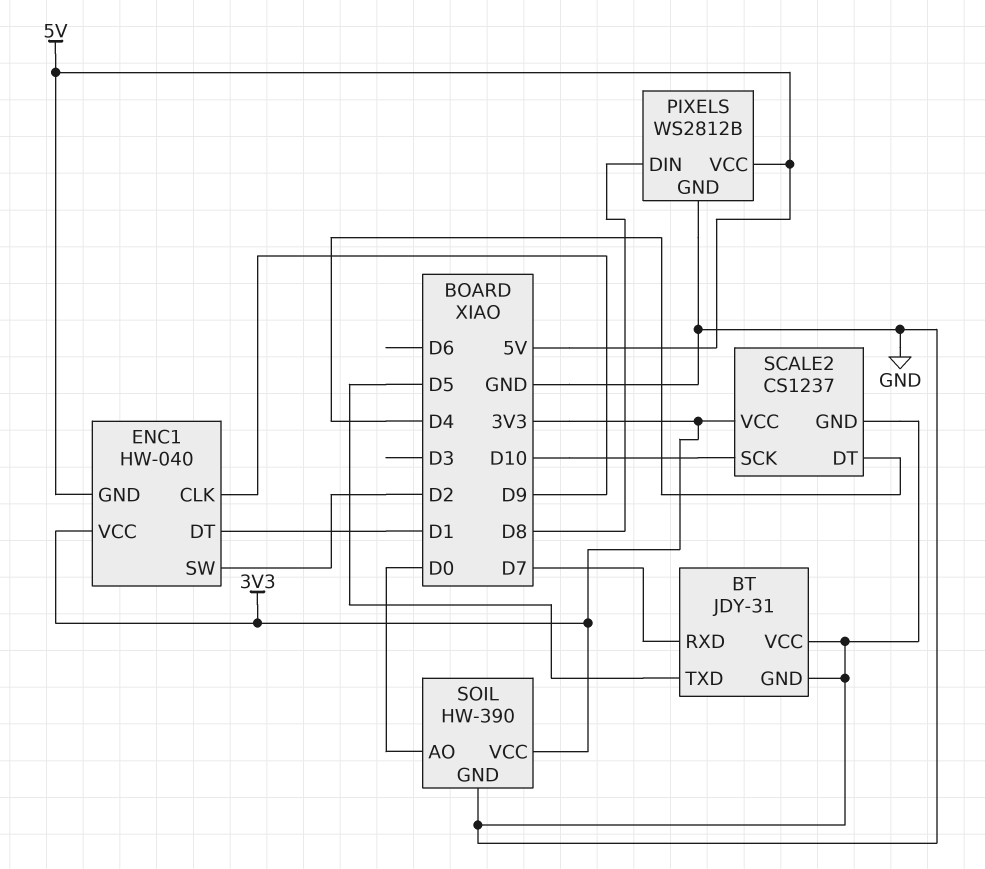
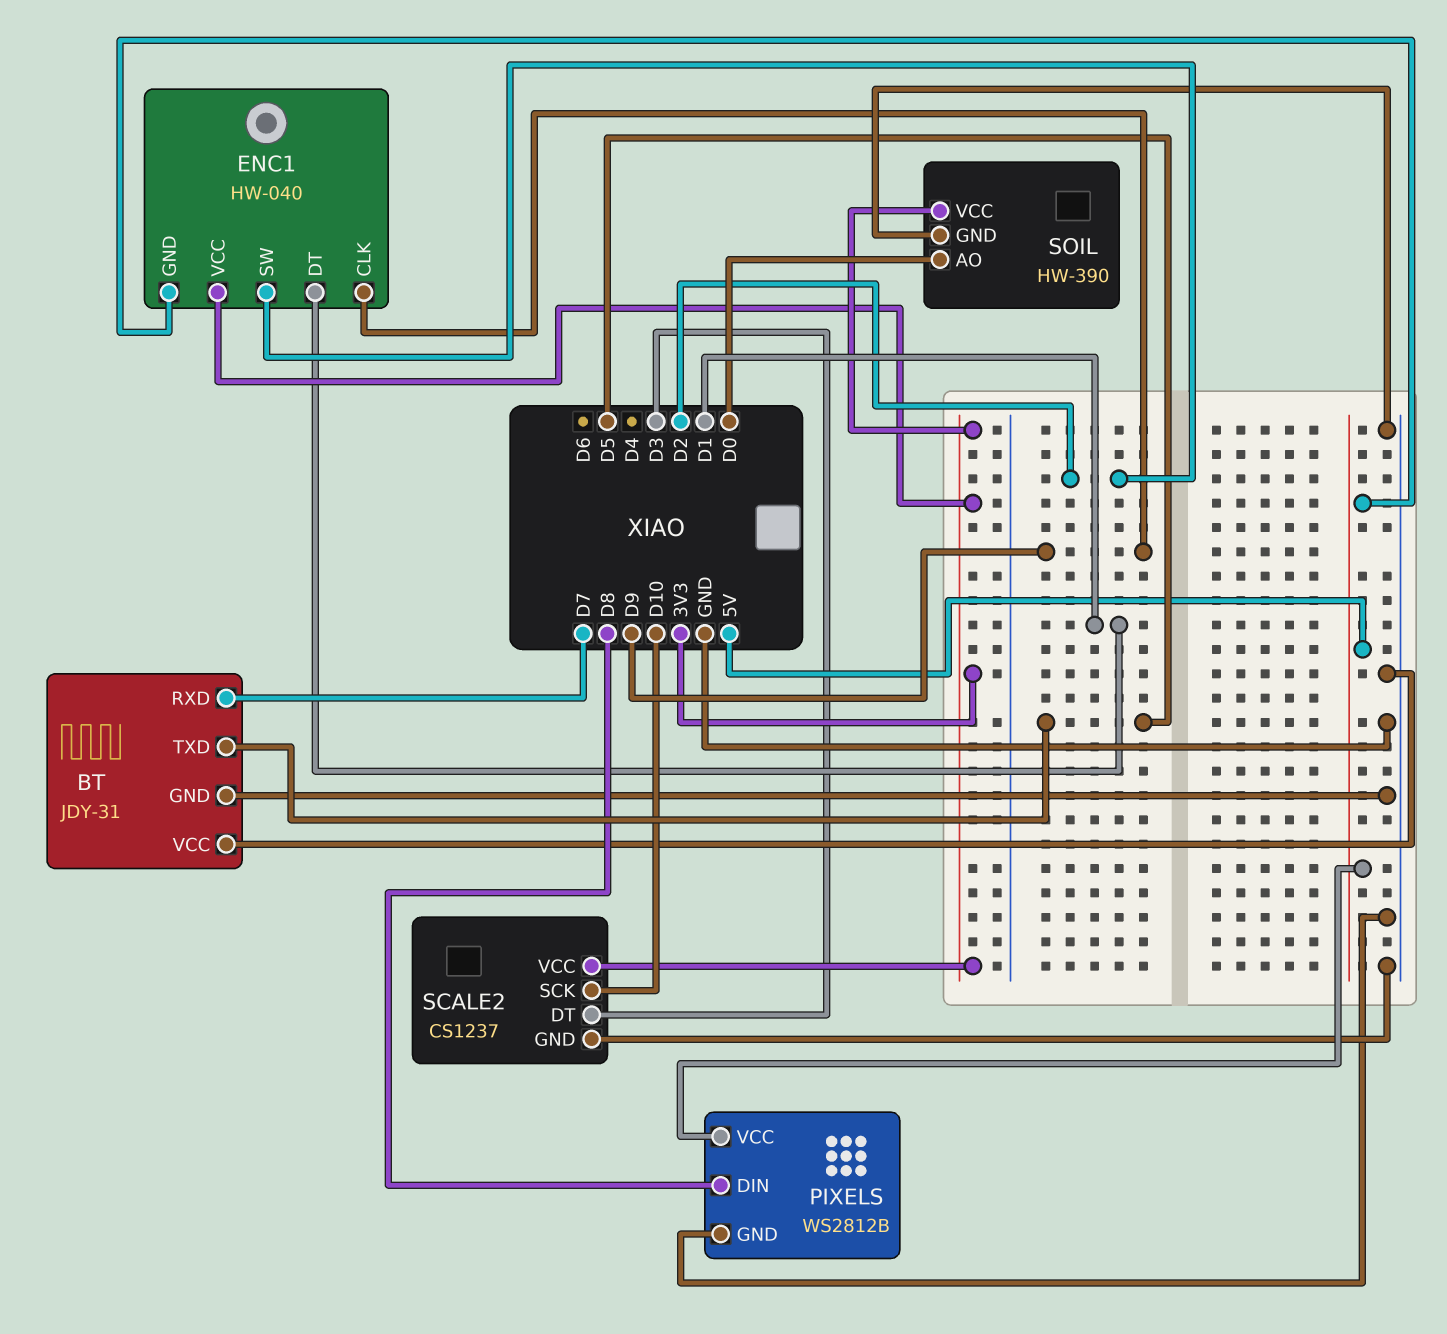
SCALE2 pin DT: D4 -> D3

